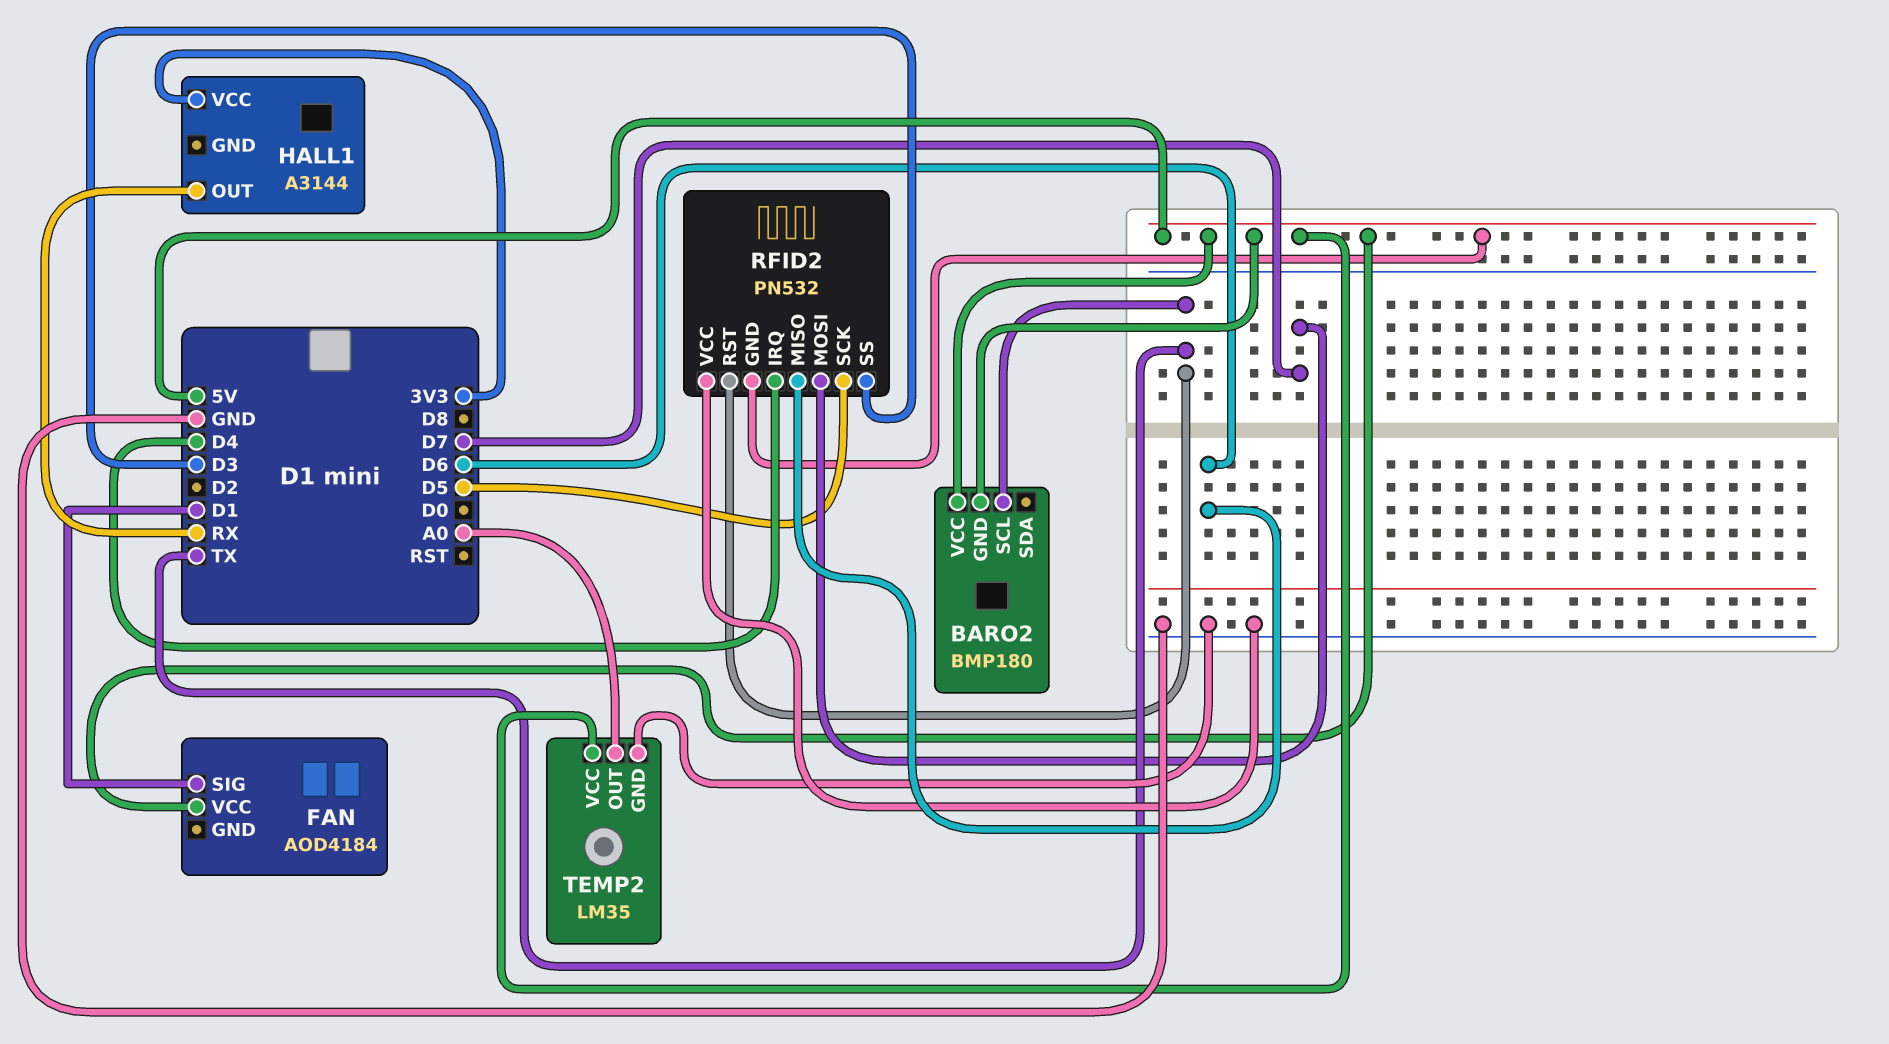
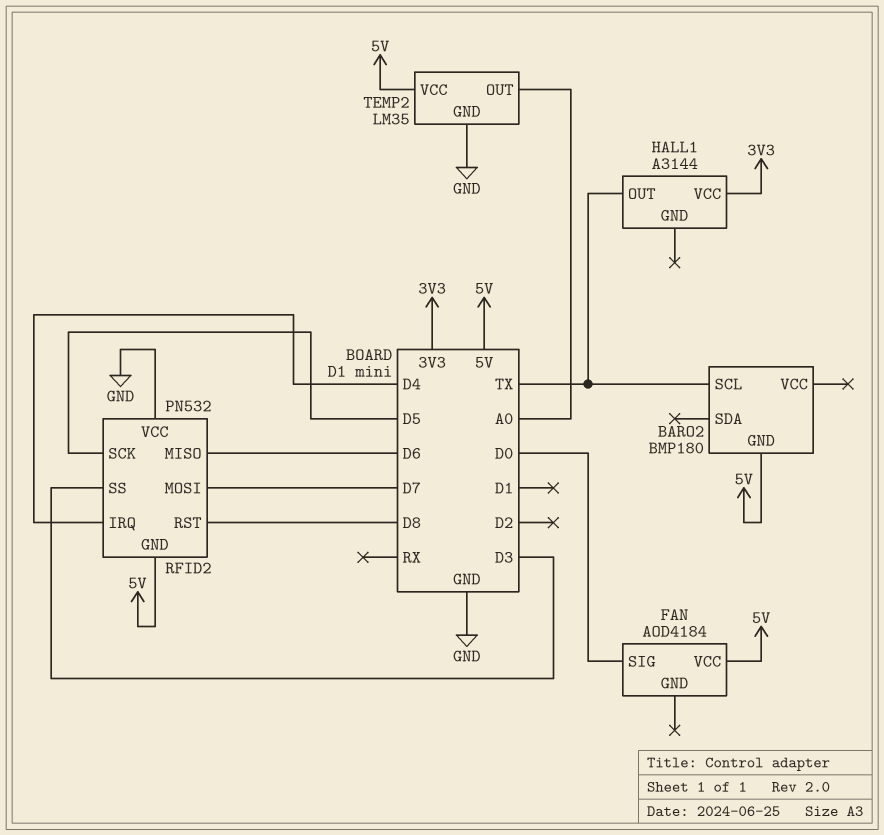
BARO2 pin VCC: 5V -> none
FAN pin SIG: D1 -> D0
HALL1 pin OUT: RX -> TX
RFID2 pin RST: TX -> D8

